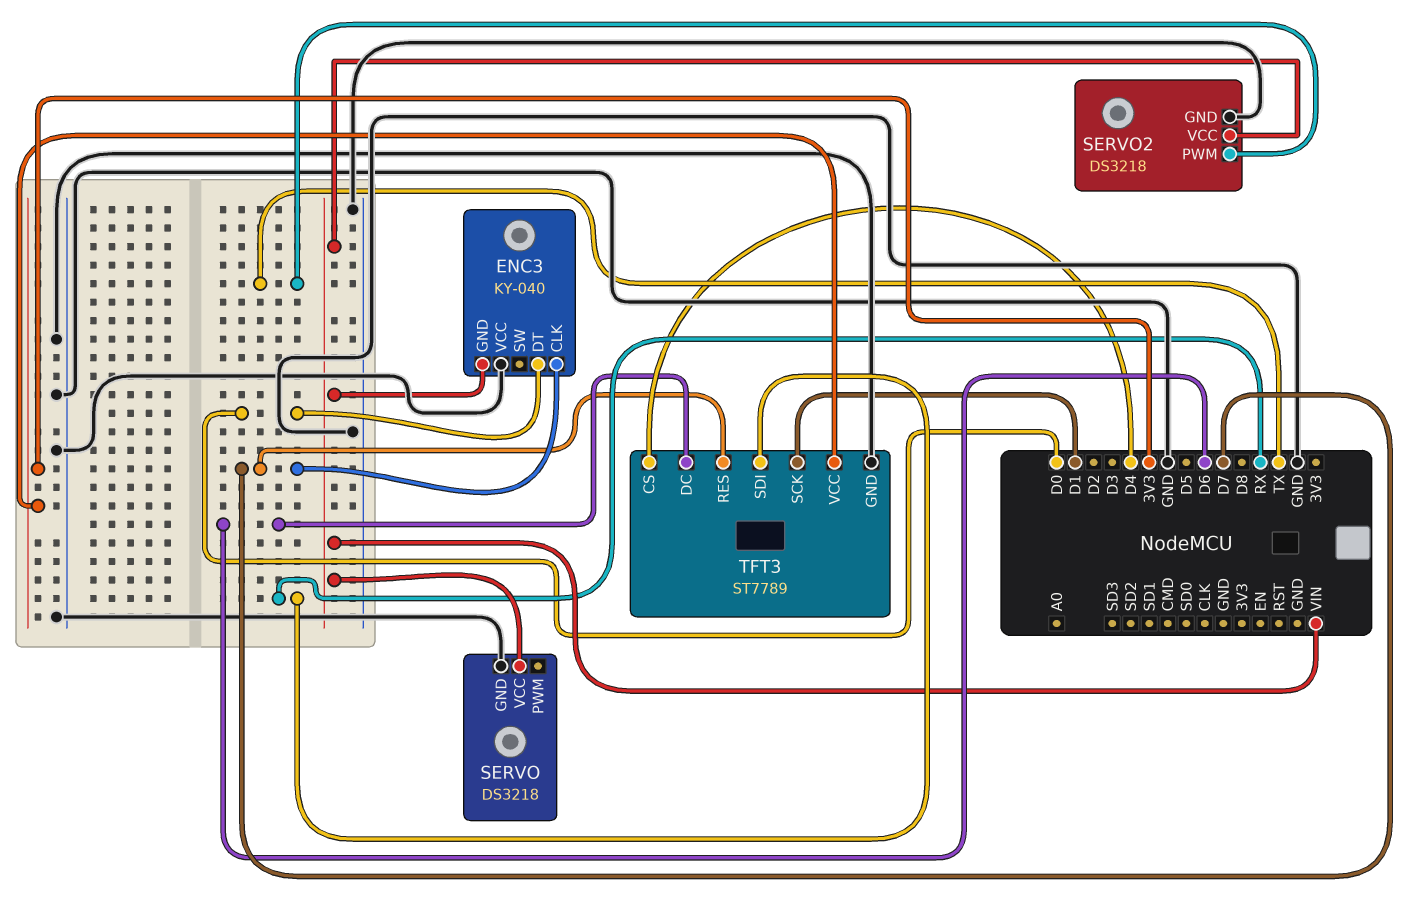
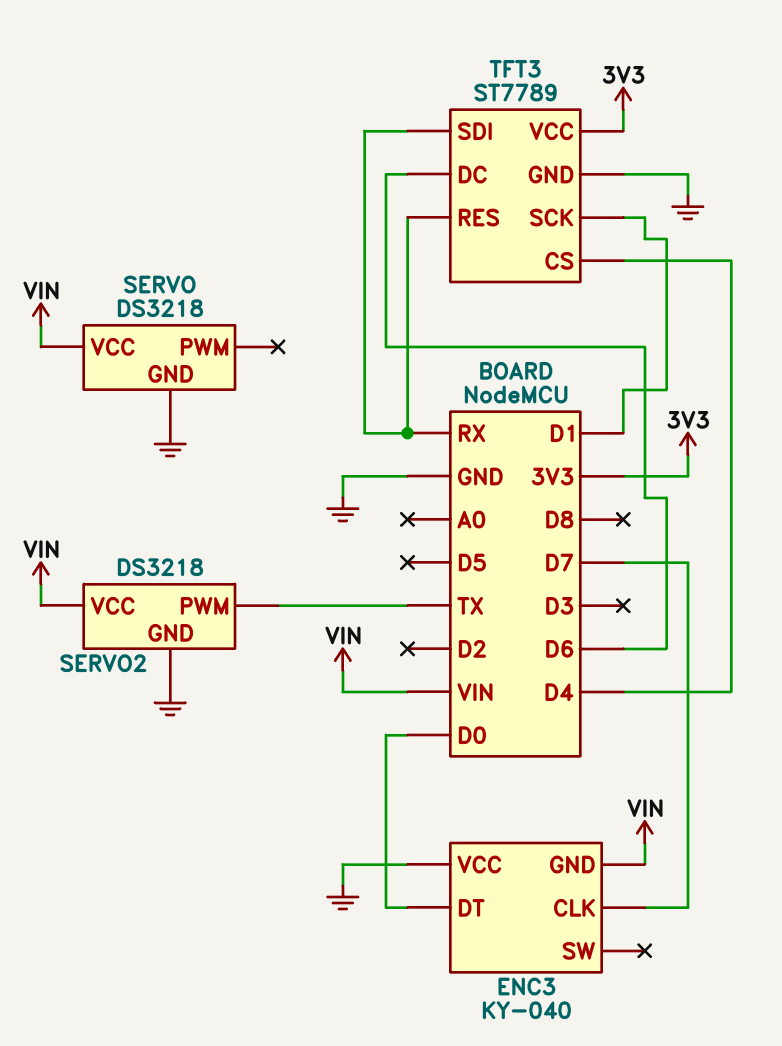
TFT3 pin RES: D7 -> RX

